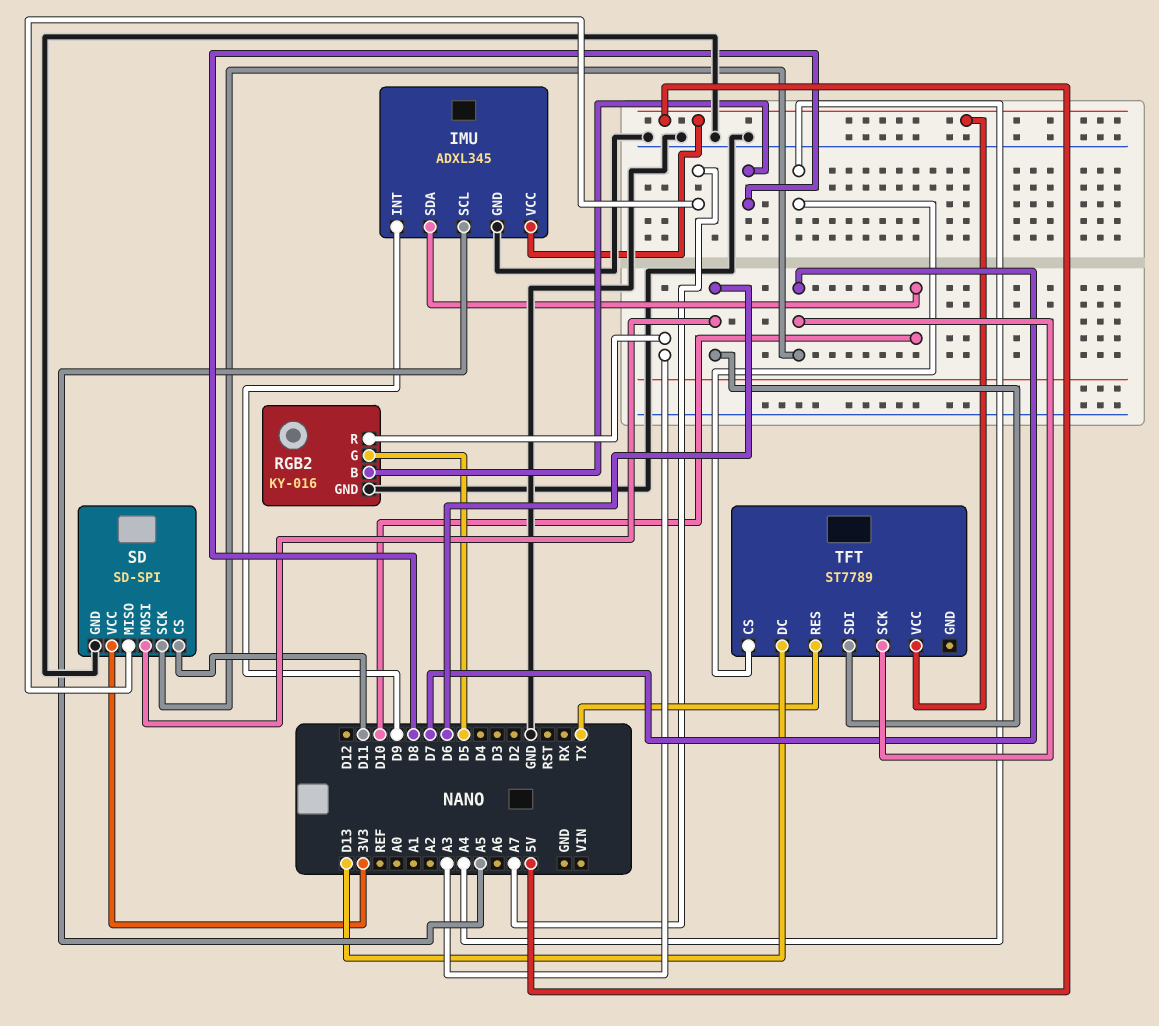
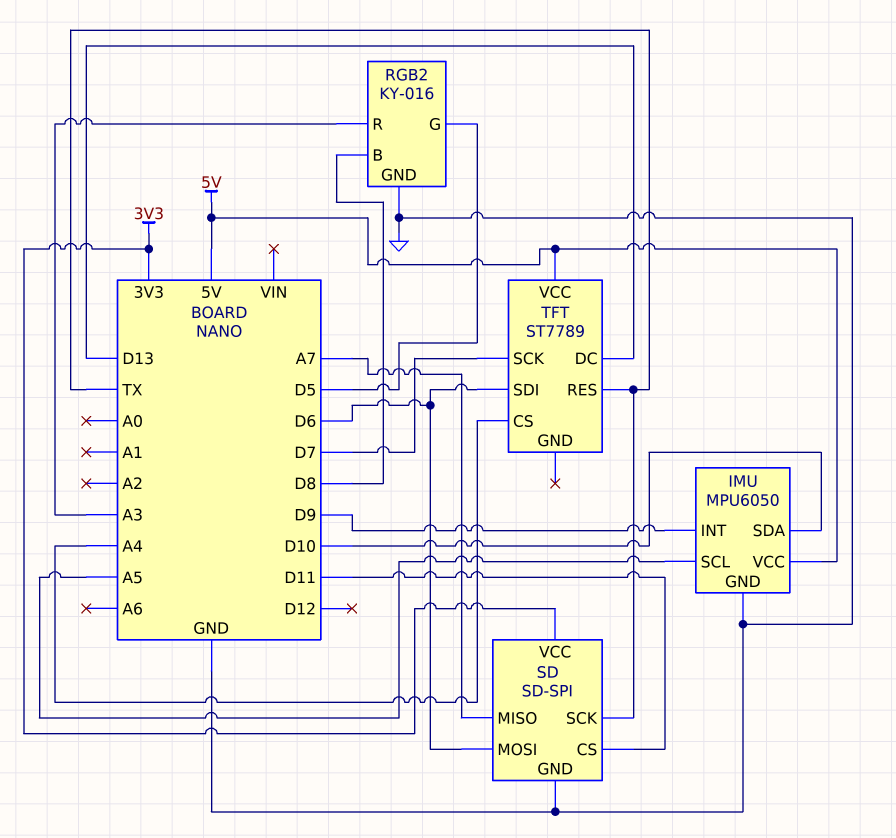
IMU: ADXL345 -> MPU6050
SD pin SCK: D7 -> TX

